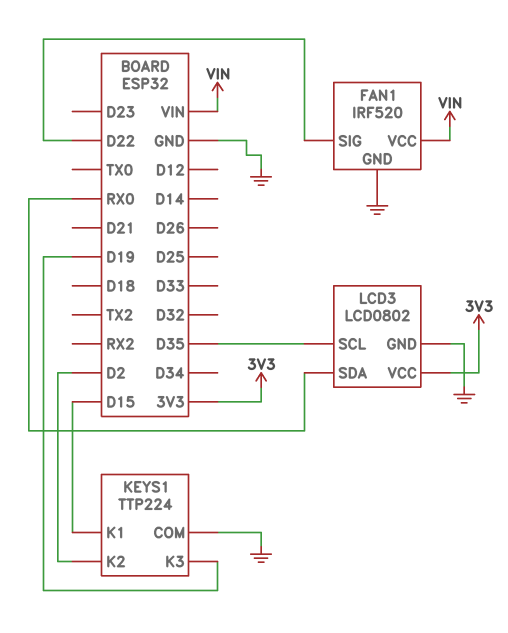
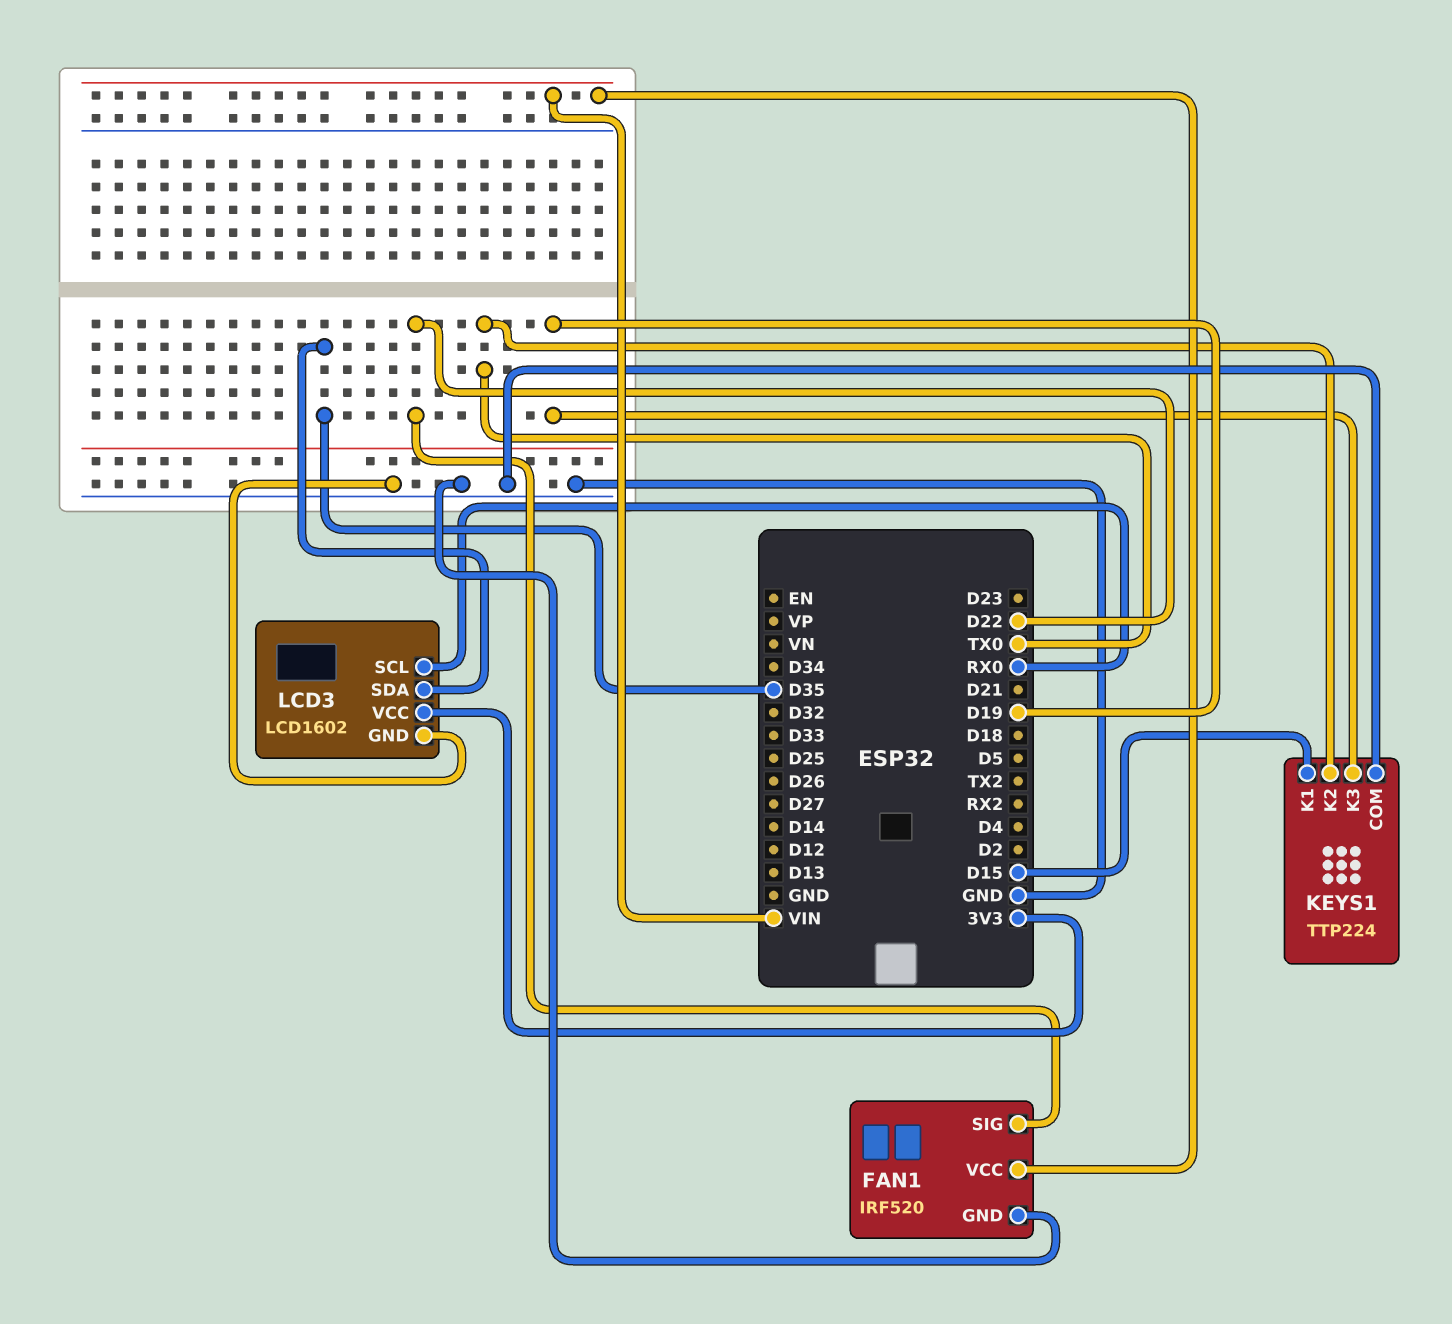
KEYS1 pin K2: D2 -> TX0
LCD3: LCD0802 -> LCD1602
LCD3 pin SCL: D35 -> RX0
LCD3 pin SDA: RX0 -> D35

